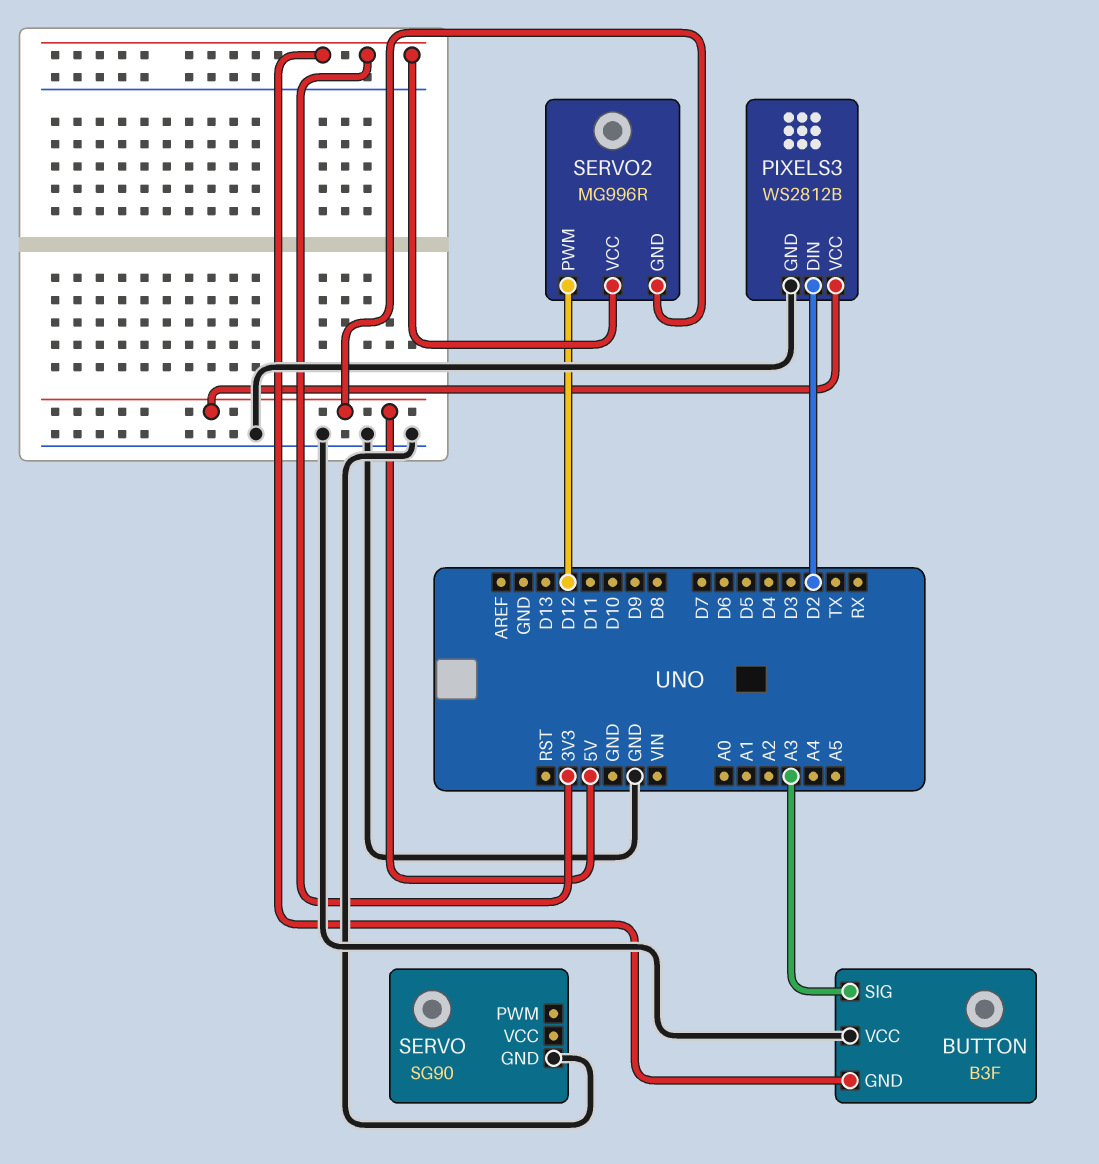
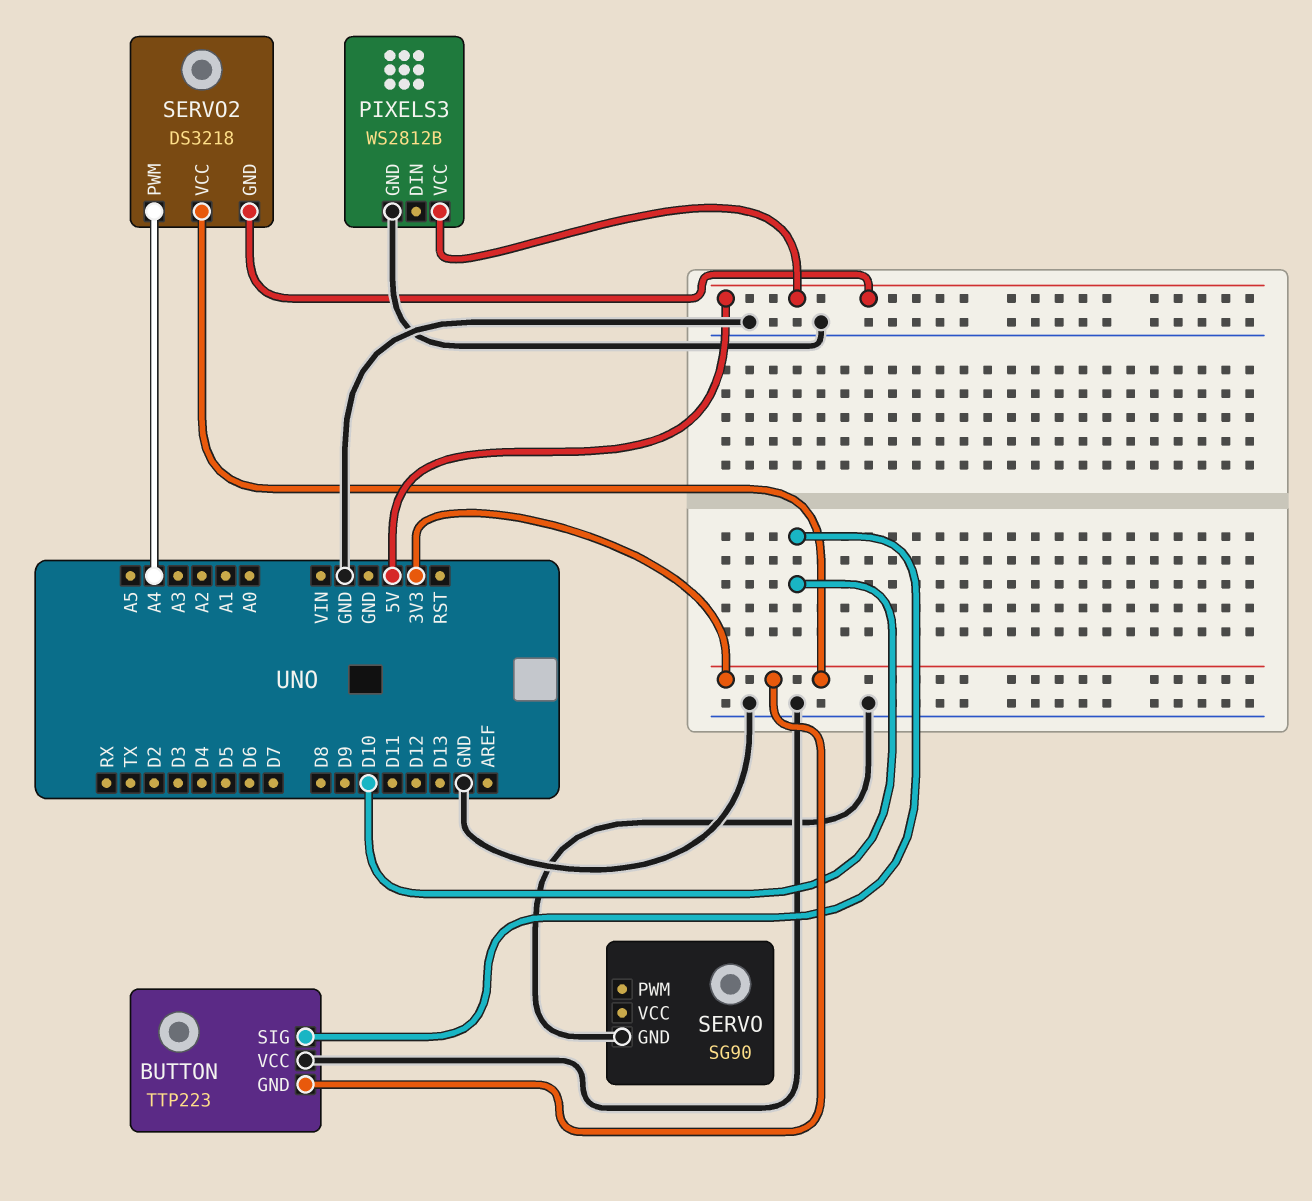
BUTTON: B3F -> TTP223
BUTTON pin SIG: A3 -> D10
PIXELS3 pin DIN: D2 -> none
SERVO2: MG996R -> DS3218
SERVO2 pin PWM: D12 -> A4

